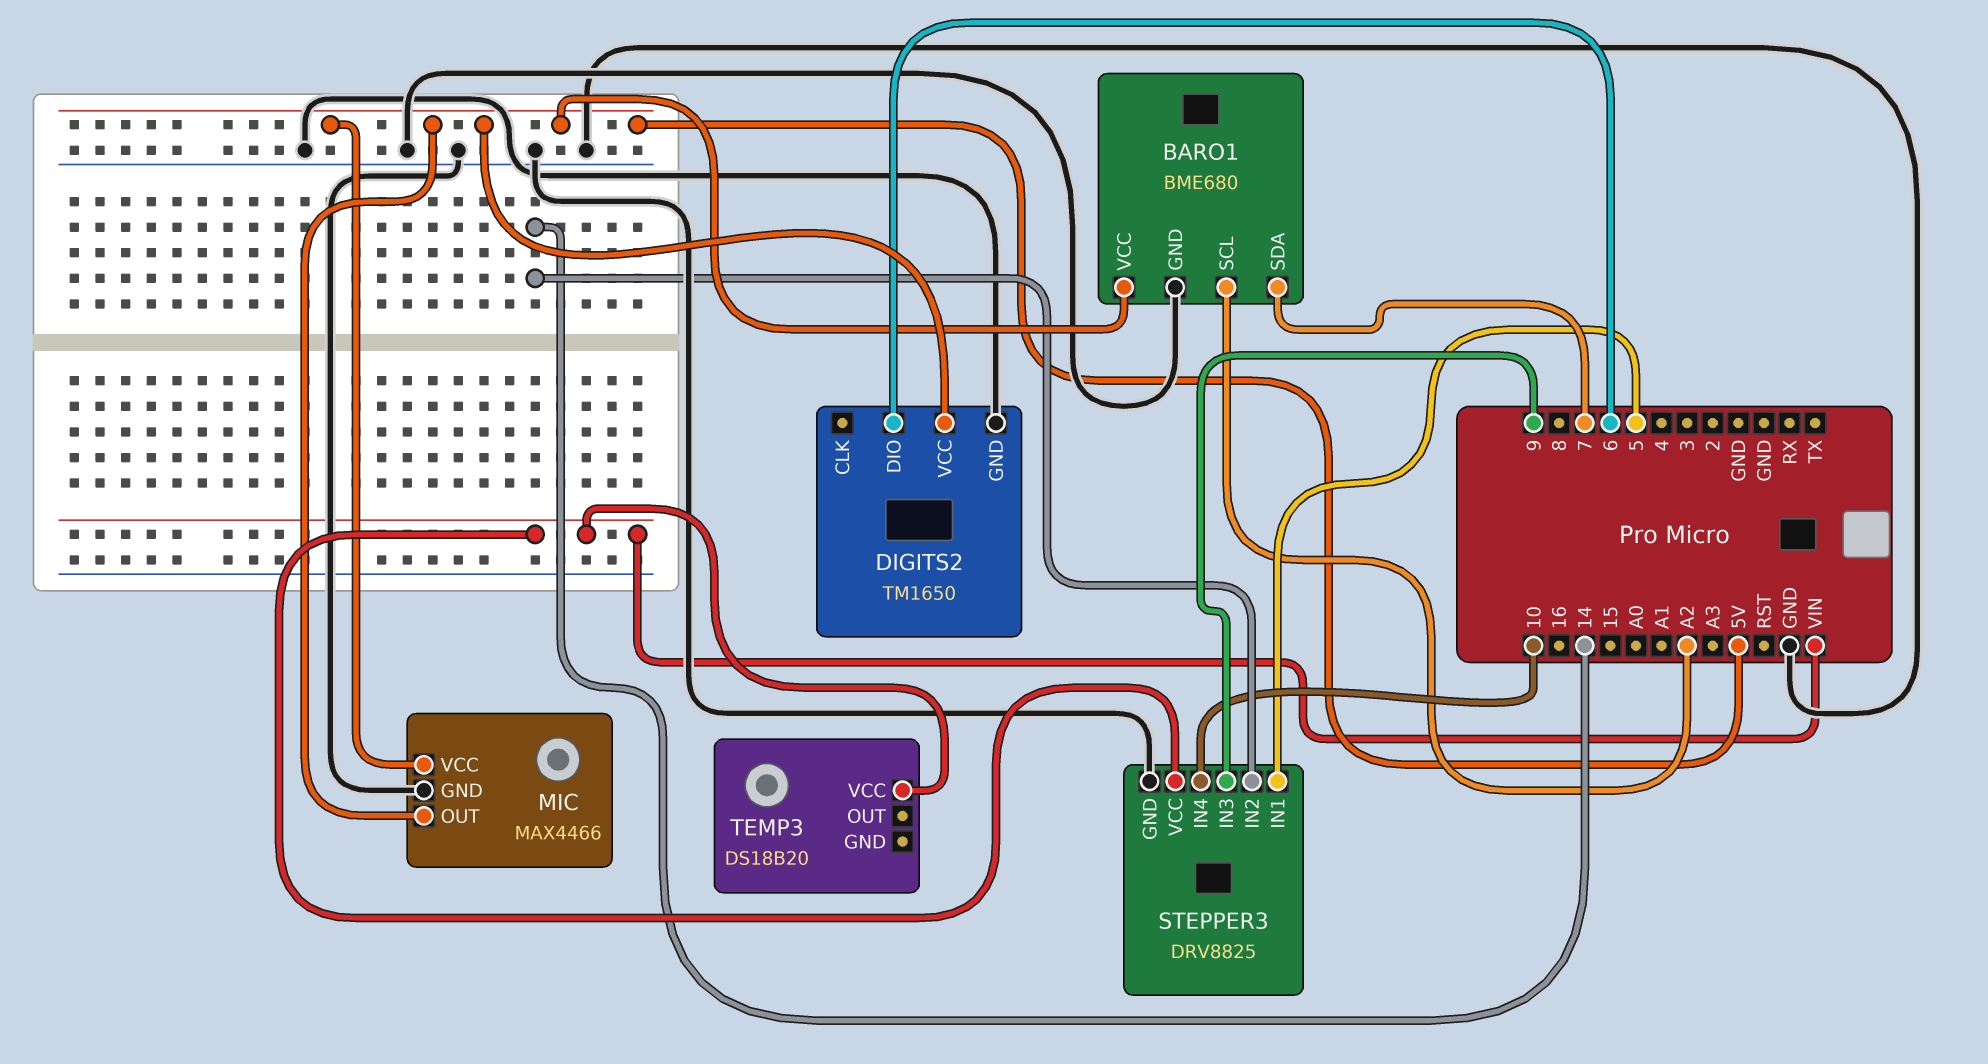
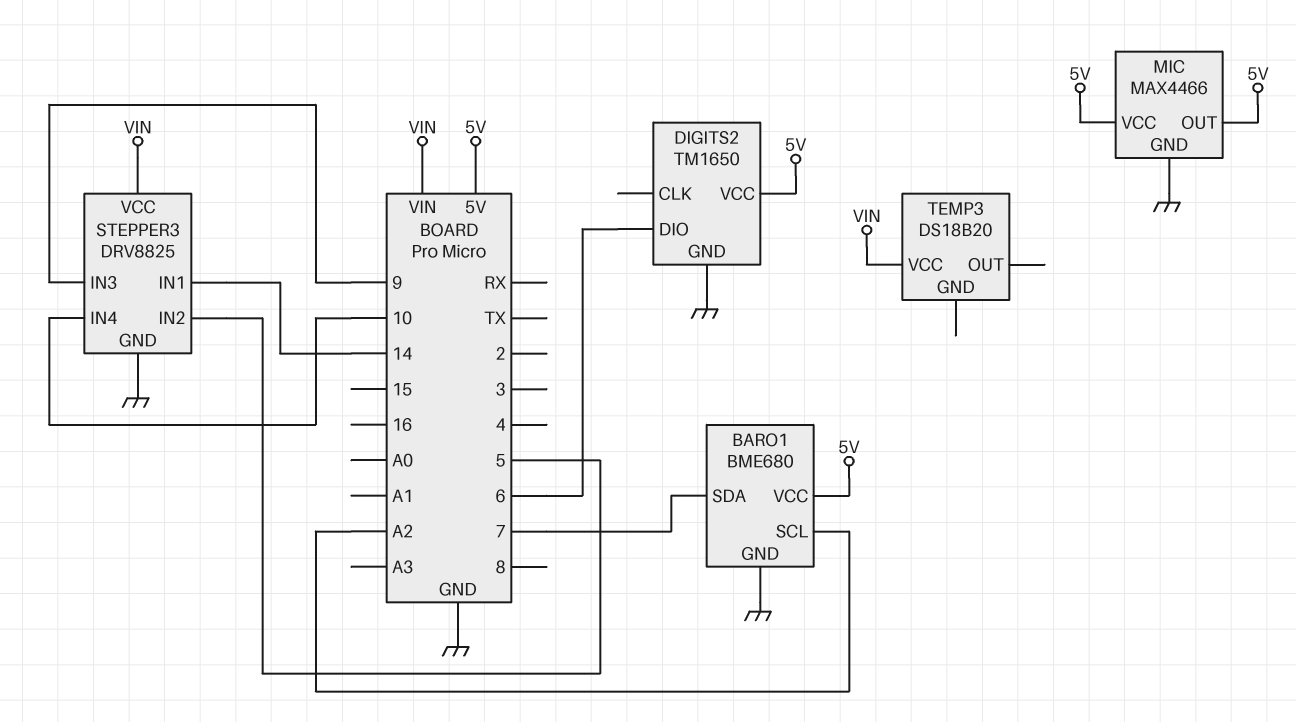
STEPPER3 pin IN1: 5 -> 14
STEPPER3 pin IN2: 14 -> 5

